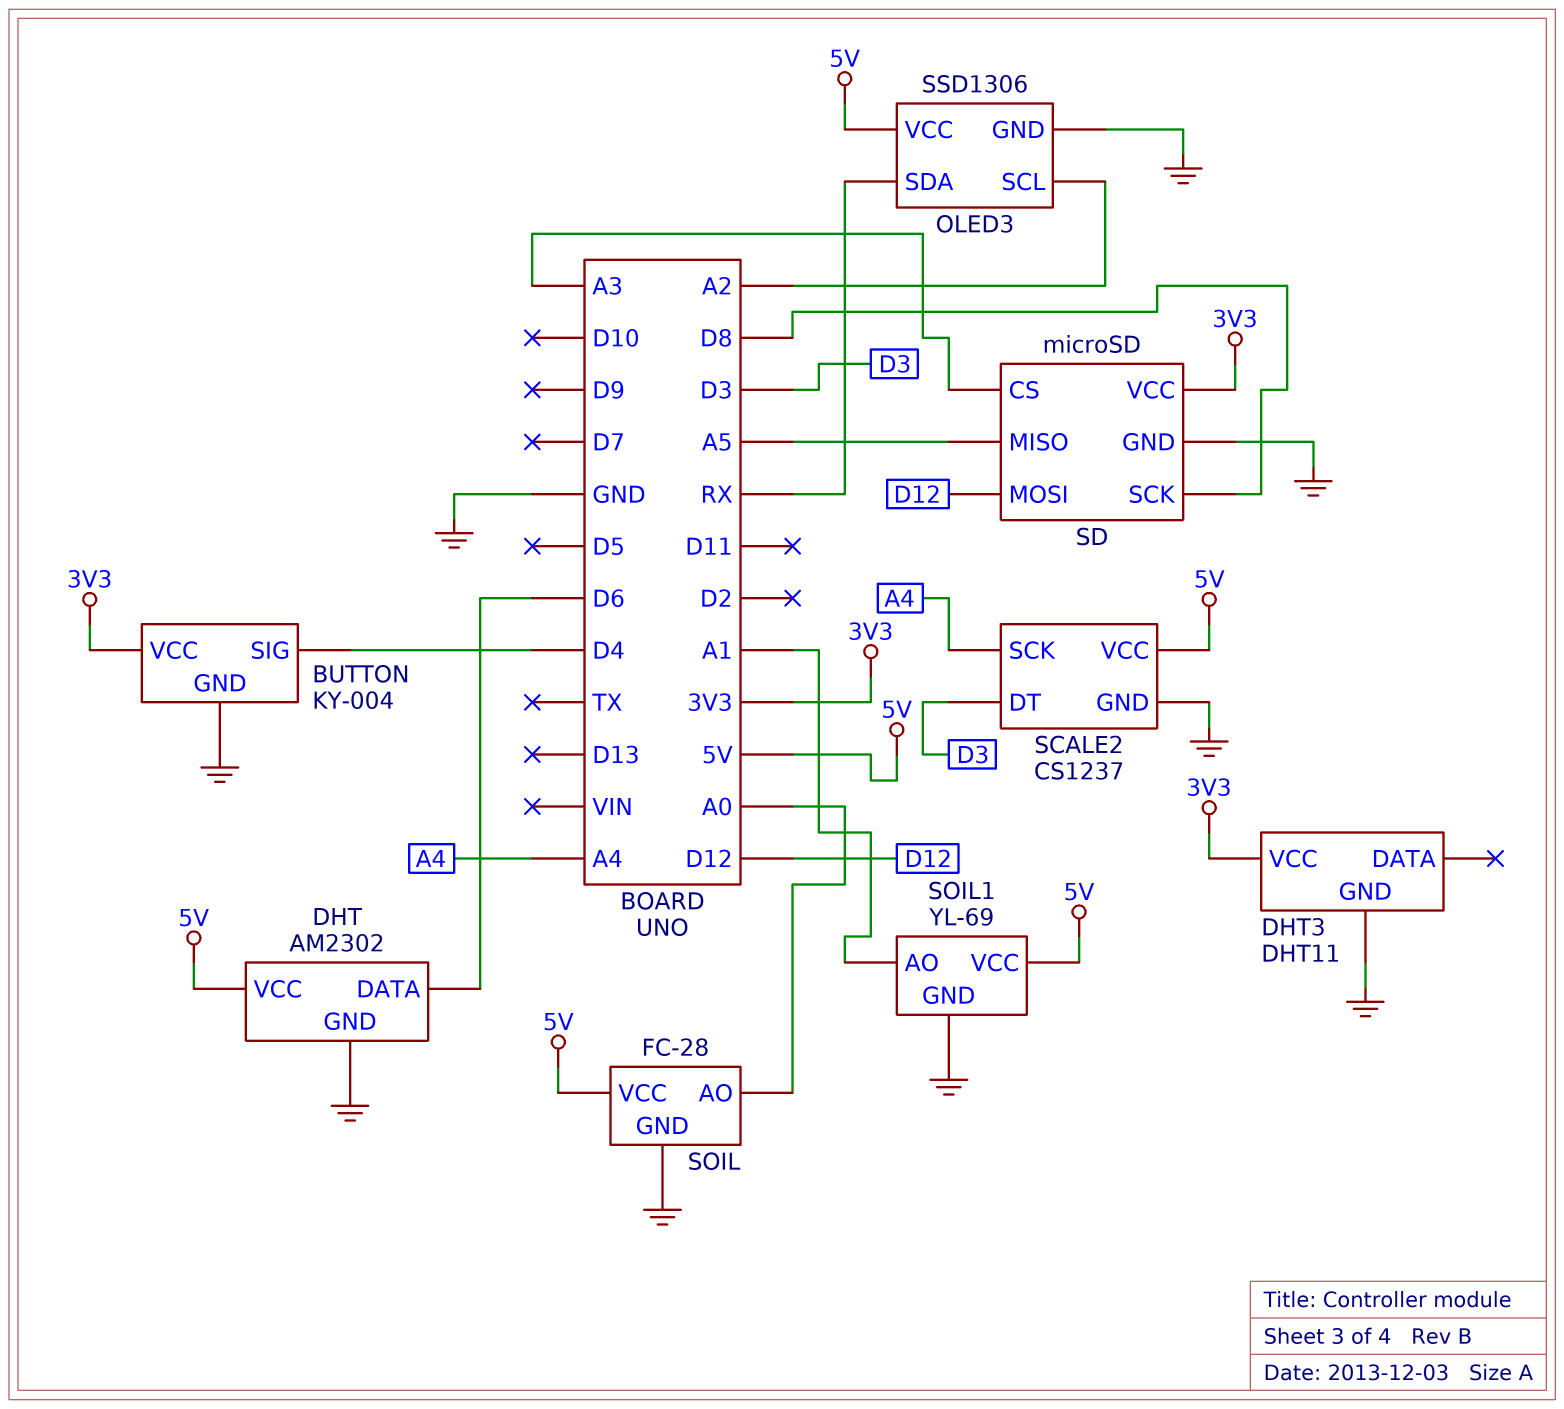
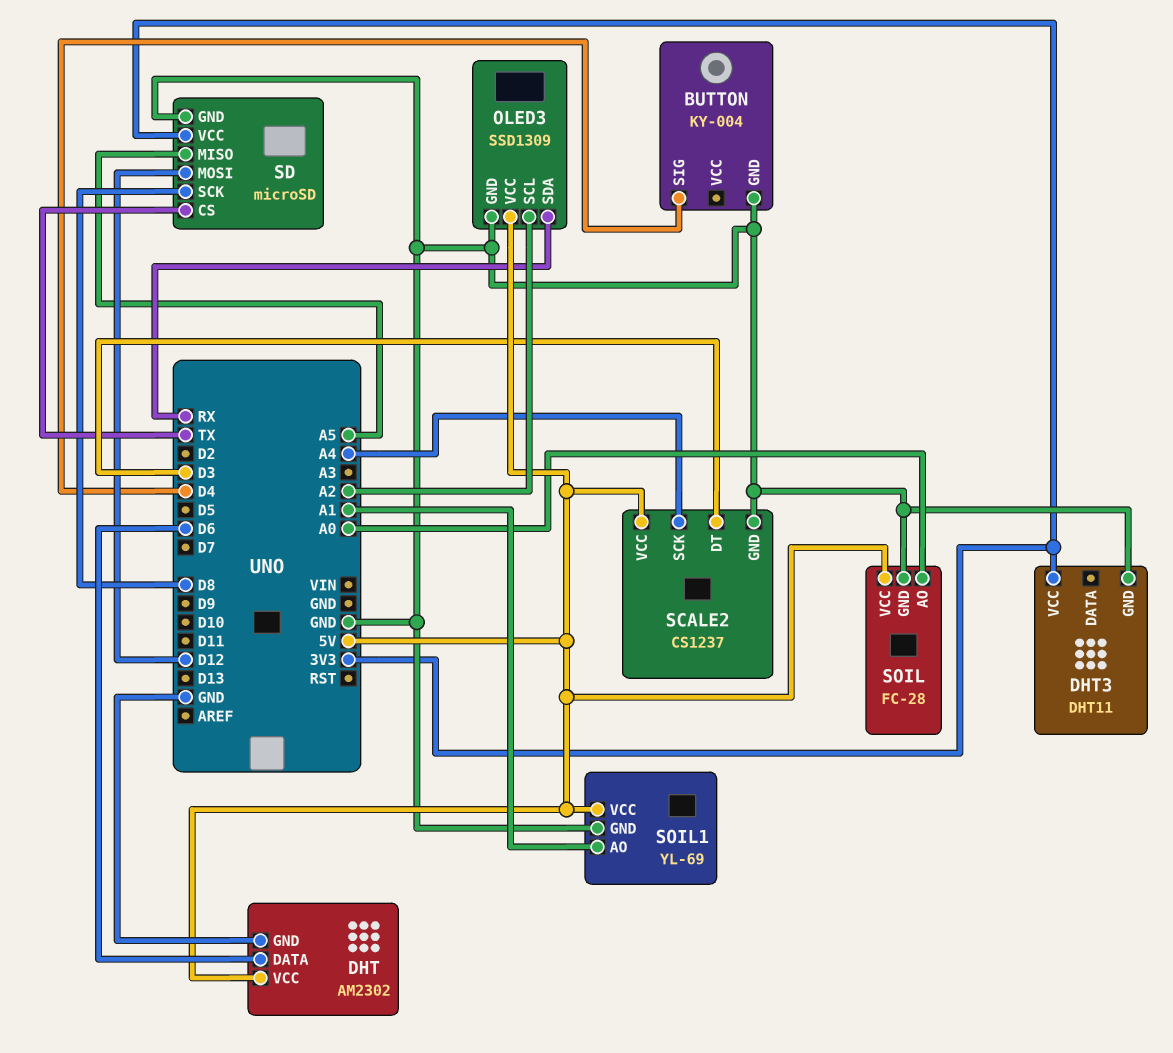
BUTTON pin VCC: 3V3 -> none
OLED3: SSD1306 -> SSD1309
SD pin CS: A3 -> TX

